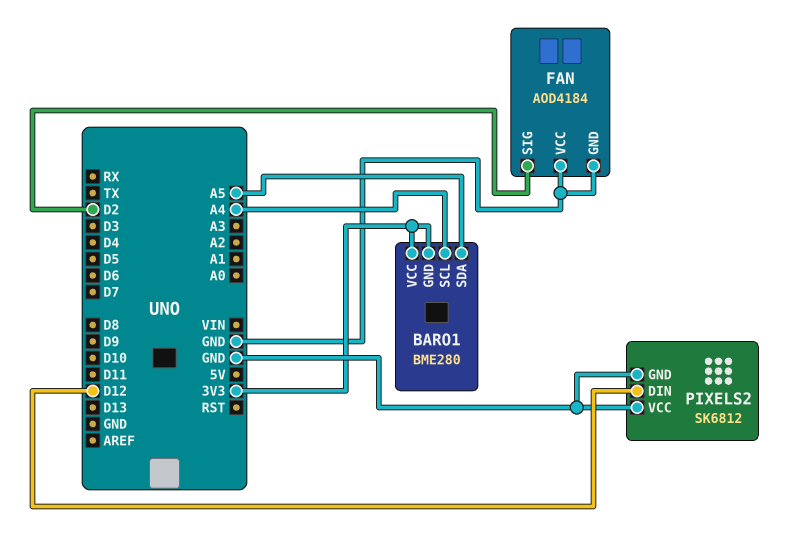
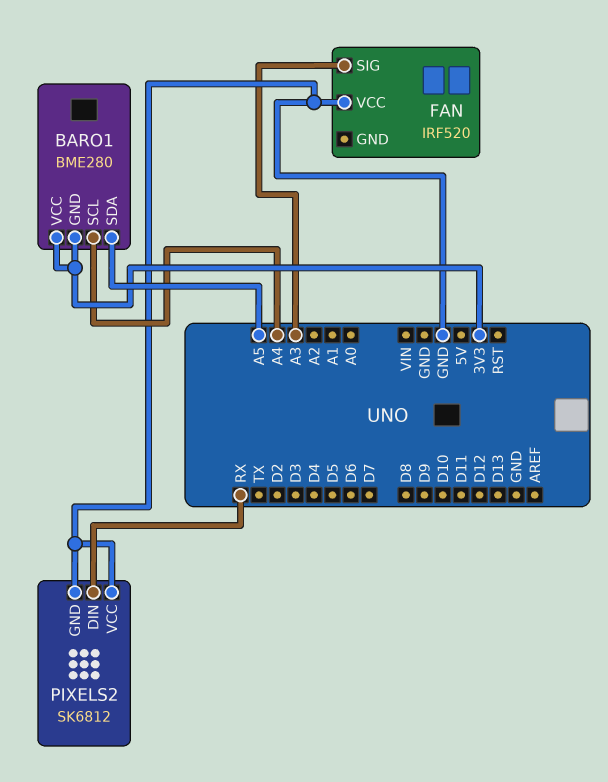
FAN: AOD4184 -> IRF520
FAN pin GND: GND -> none
FAN pin SIG: D2 -> A3
PIXELS2 pin DIN: D12 -> RX

